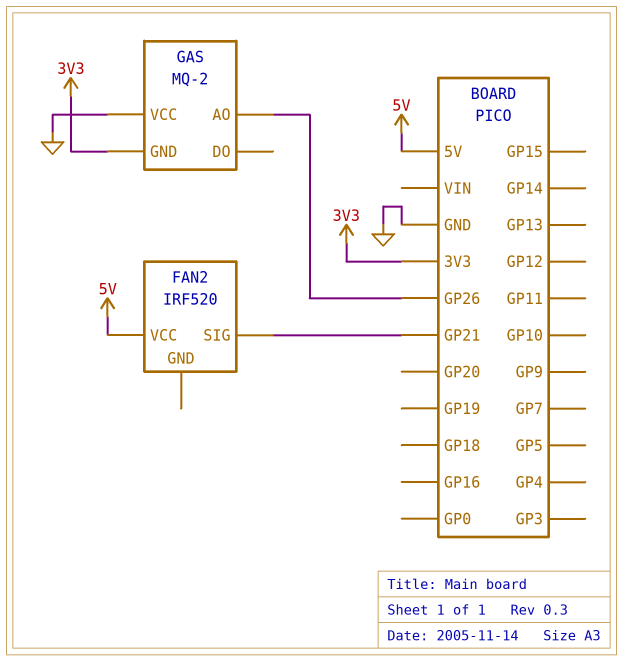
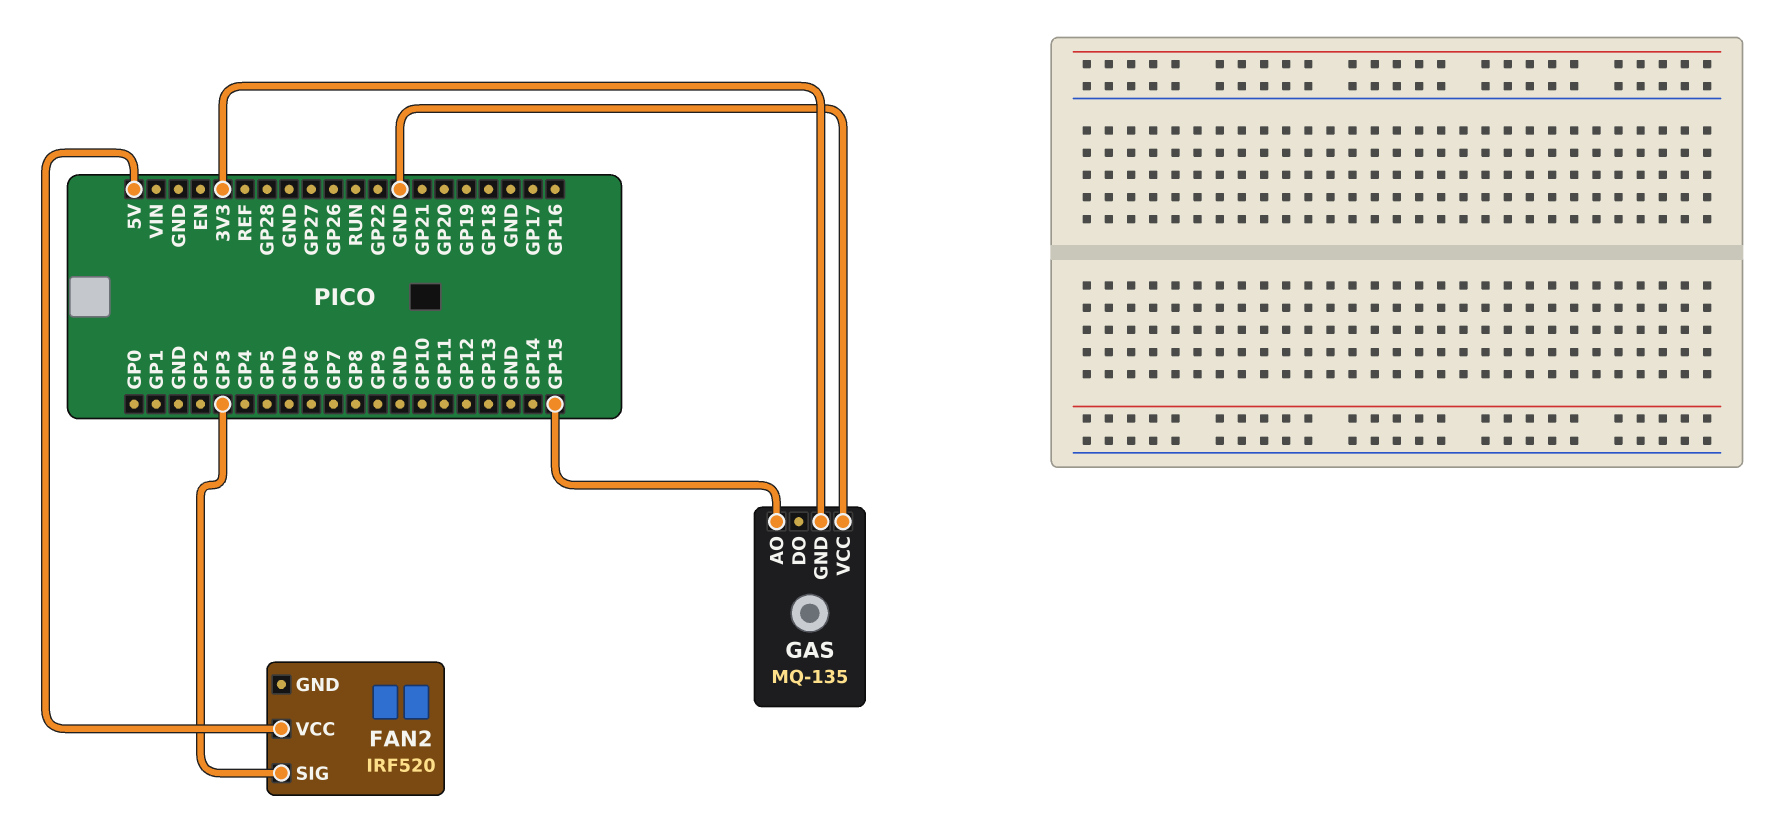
FAN2 pin SIG: GP21 -> GP3
GAS: MQ-2 -> MQ-135
GAS pin AO: GP26 -> GP15

